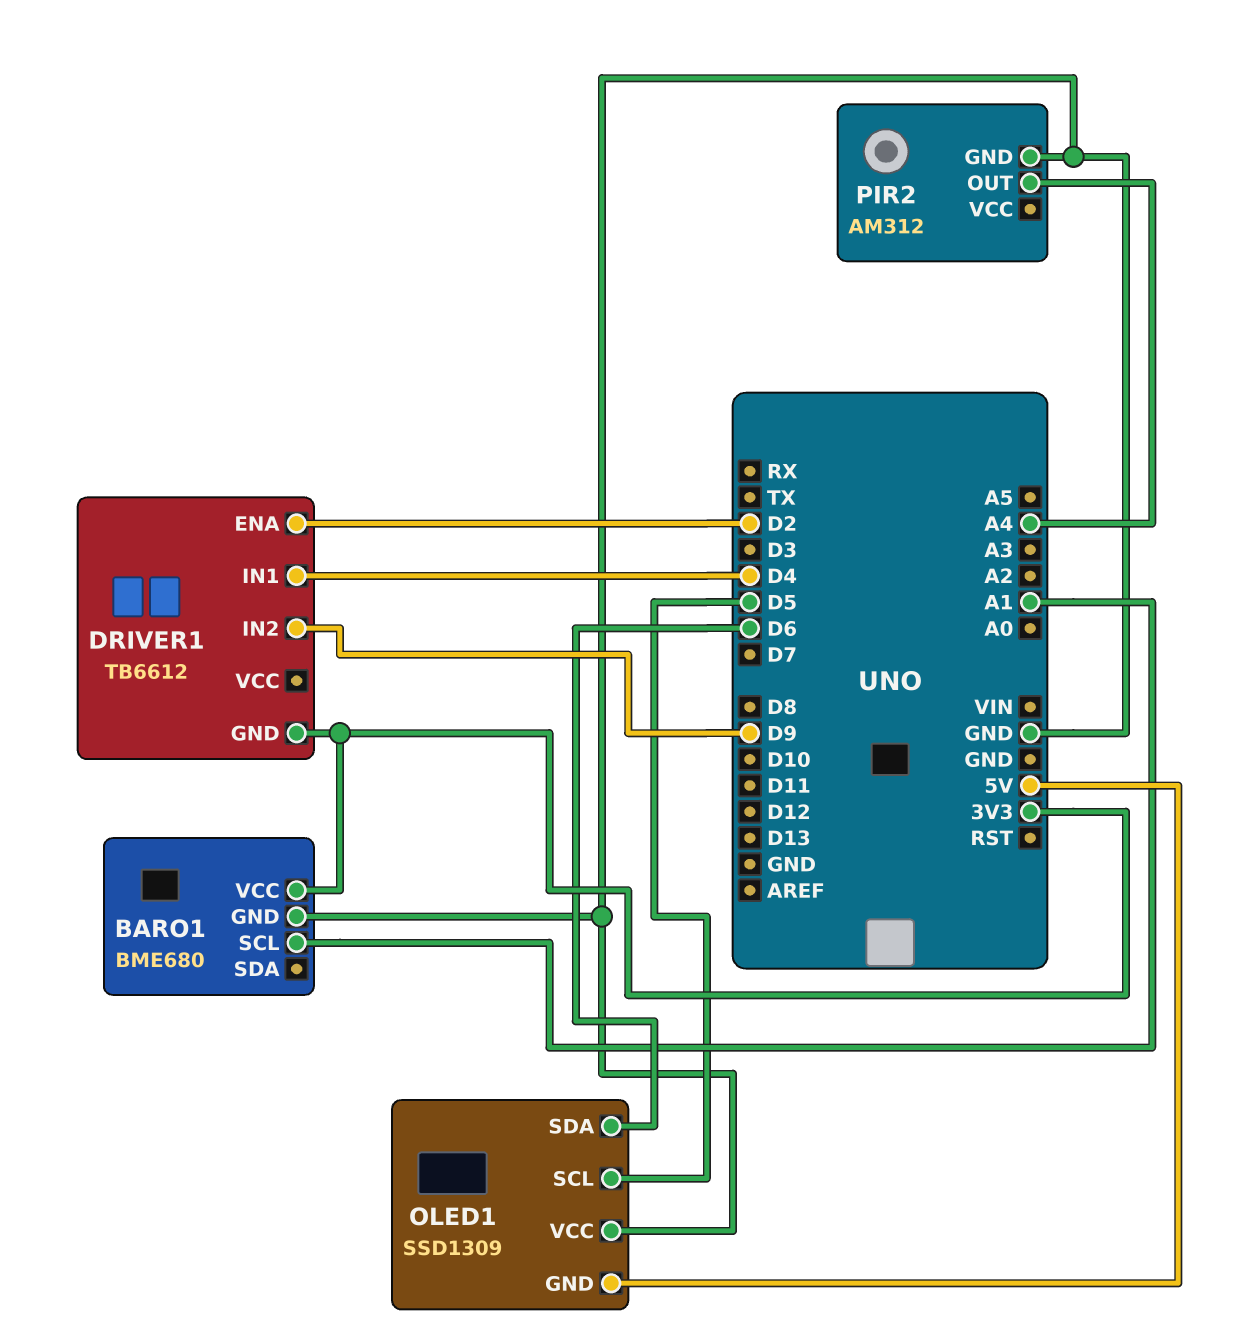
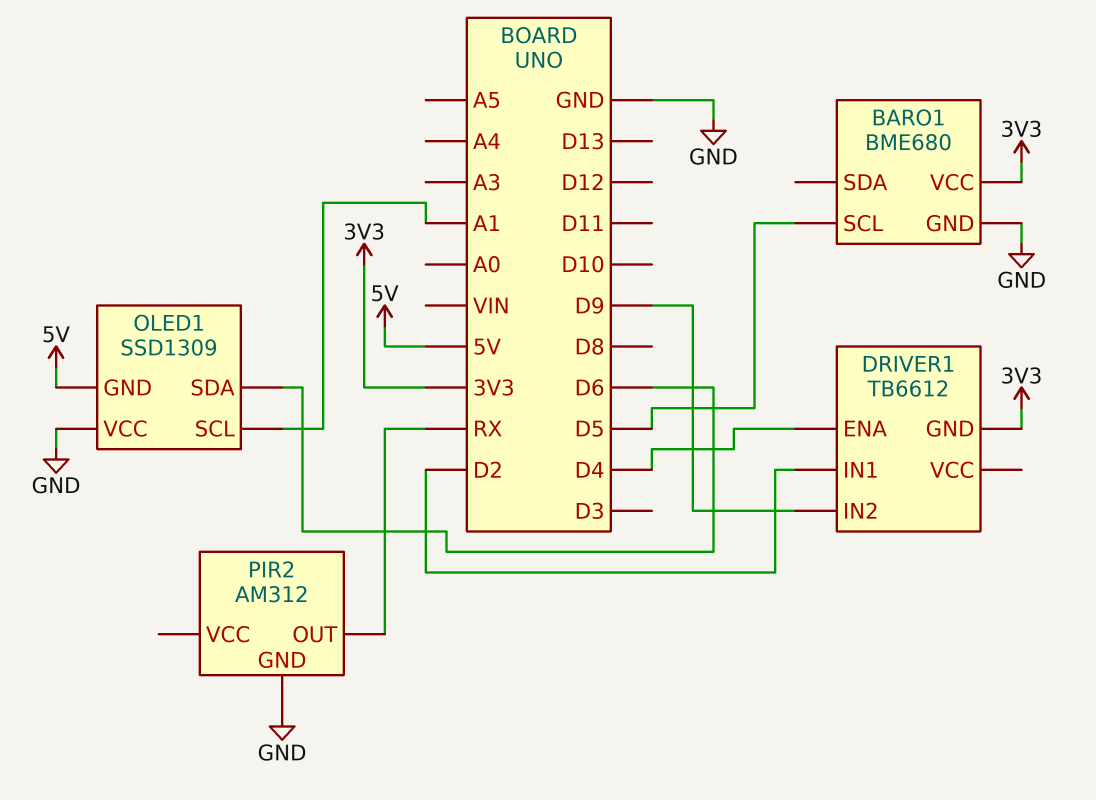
BARO1 pin SCL: A1 -> D5
DRIVER1 pin ENA: D2 -> D4
DRIVER1 pin IN1: D4 -> D2
OLED1 pin SCL: D5 -> A1
PIR2 pin OUT: A4 -> RX

